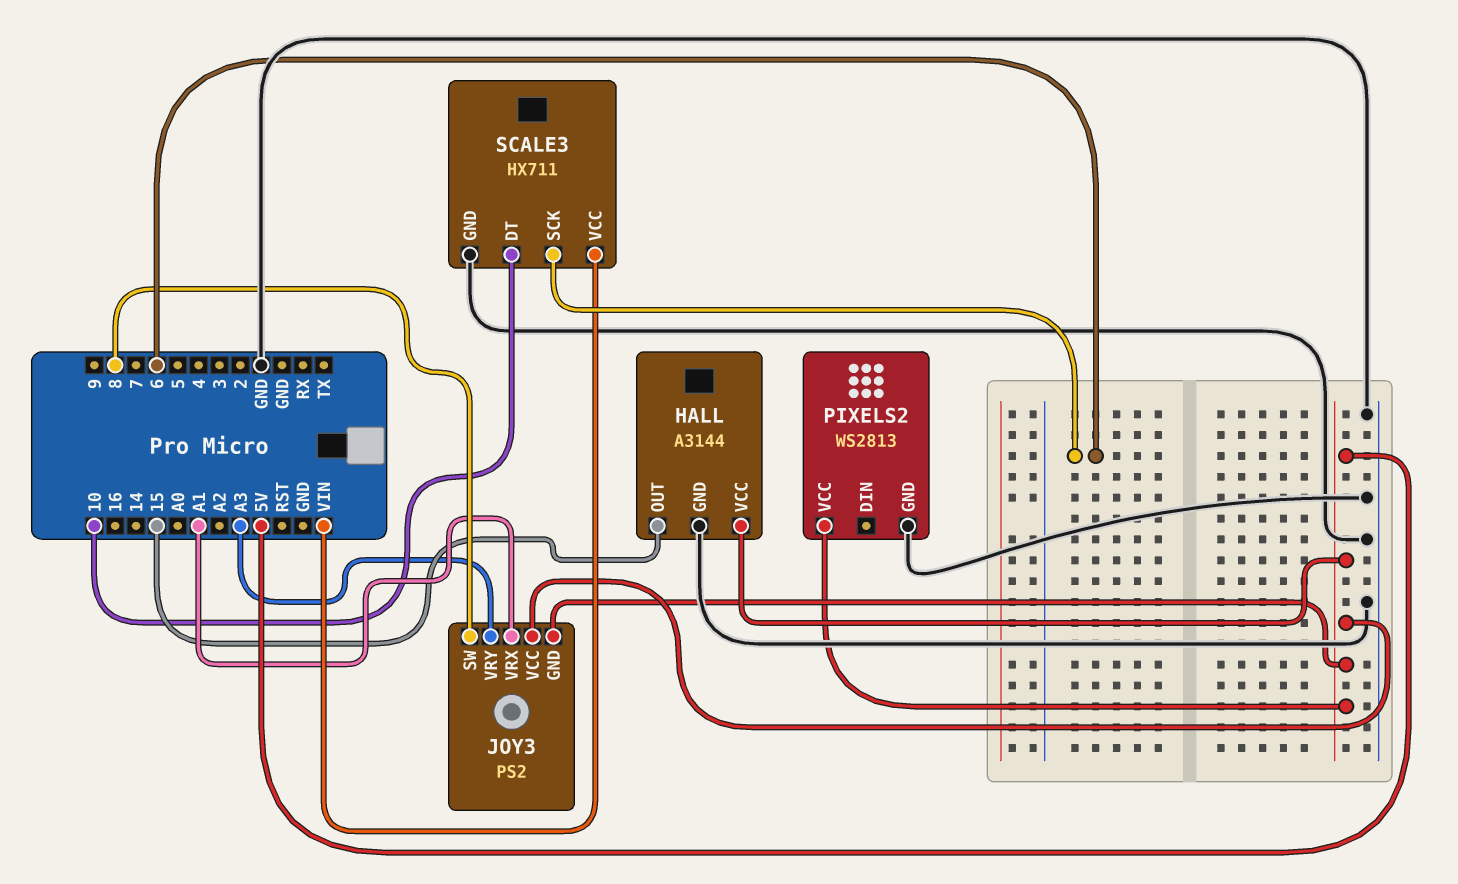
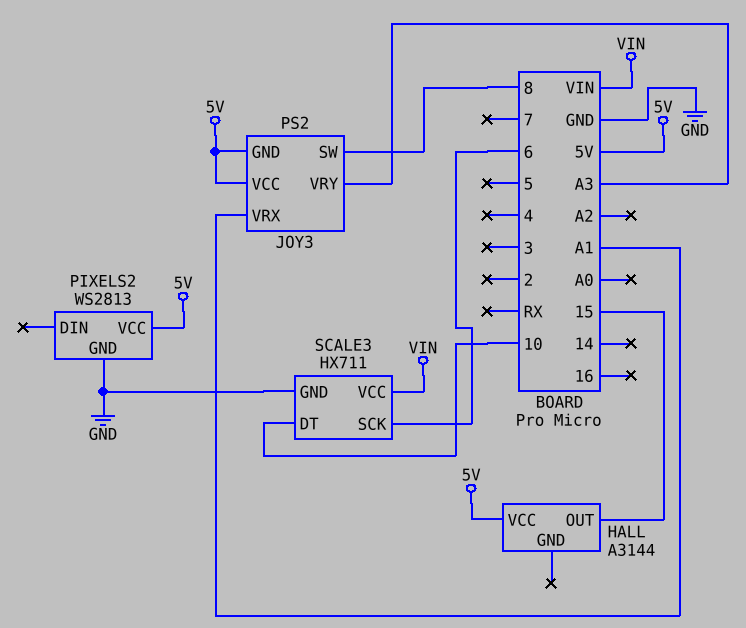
HALL pin GND: GND -> none

